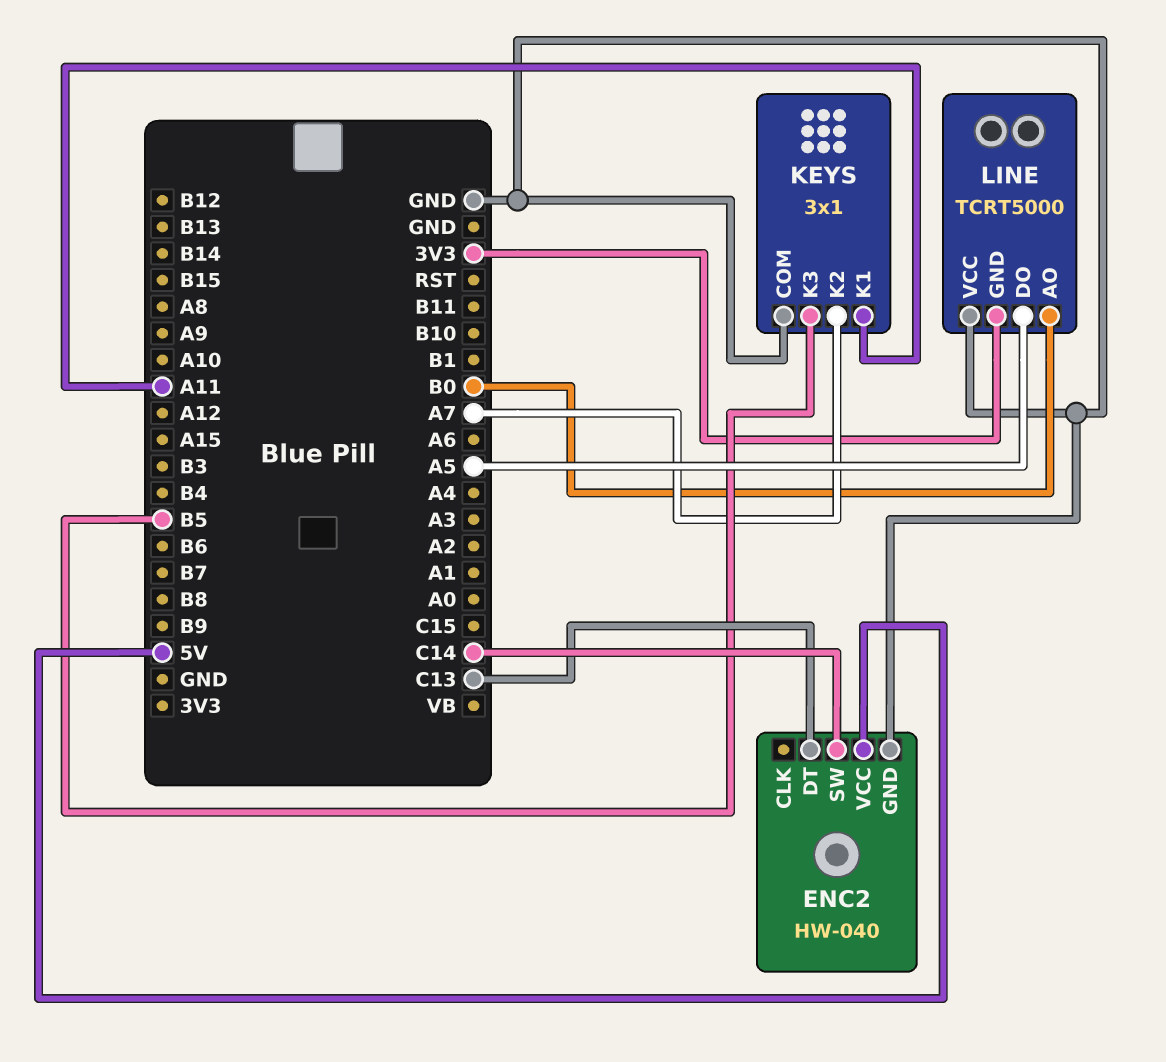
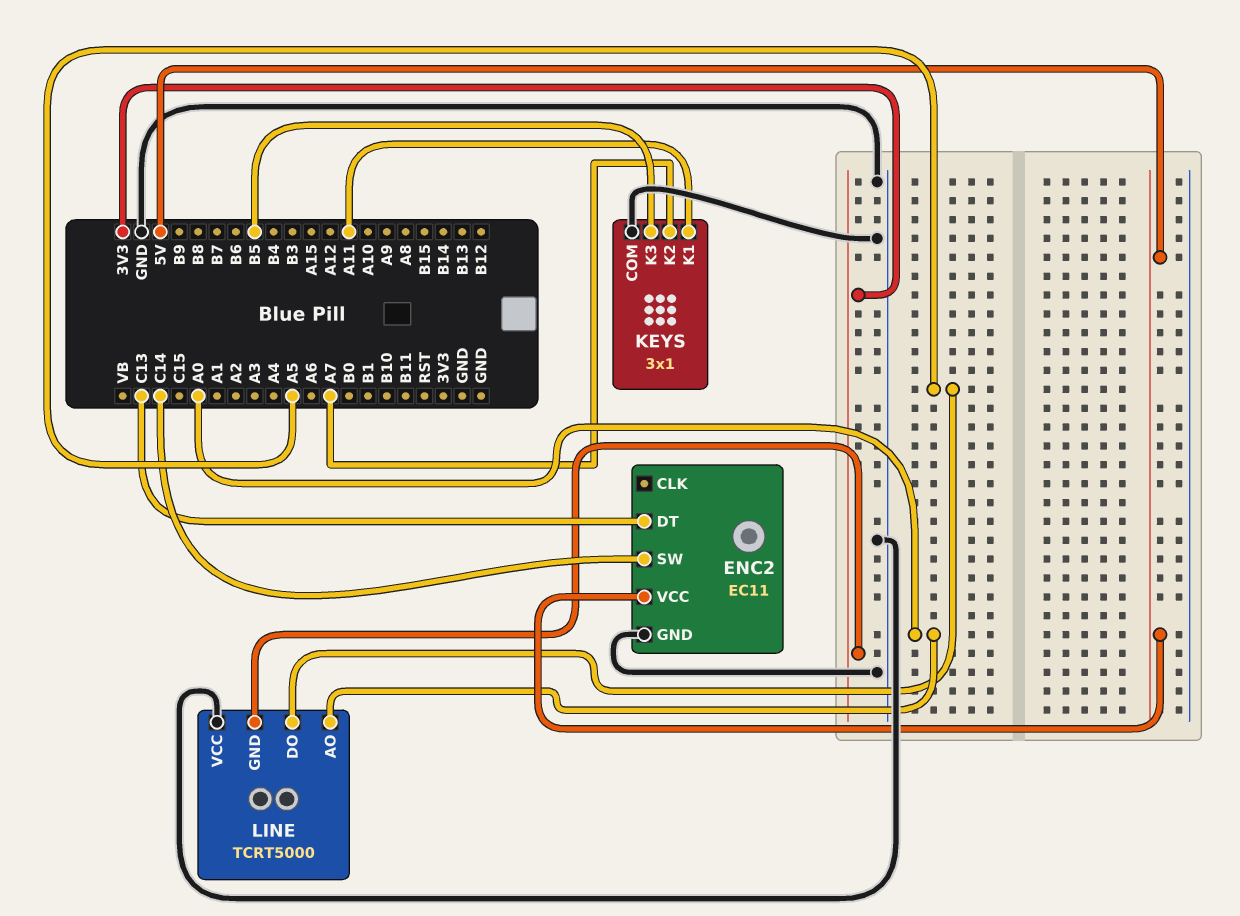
ENC2: HW-040 -> EC11
LINE pin AO: B0 -> A0

